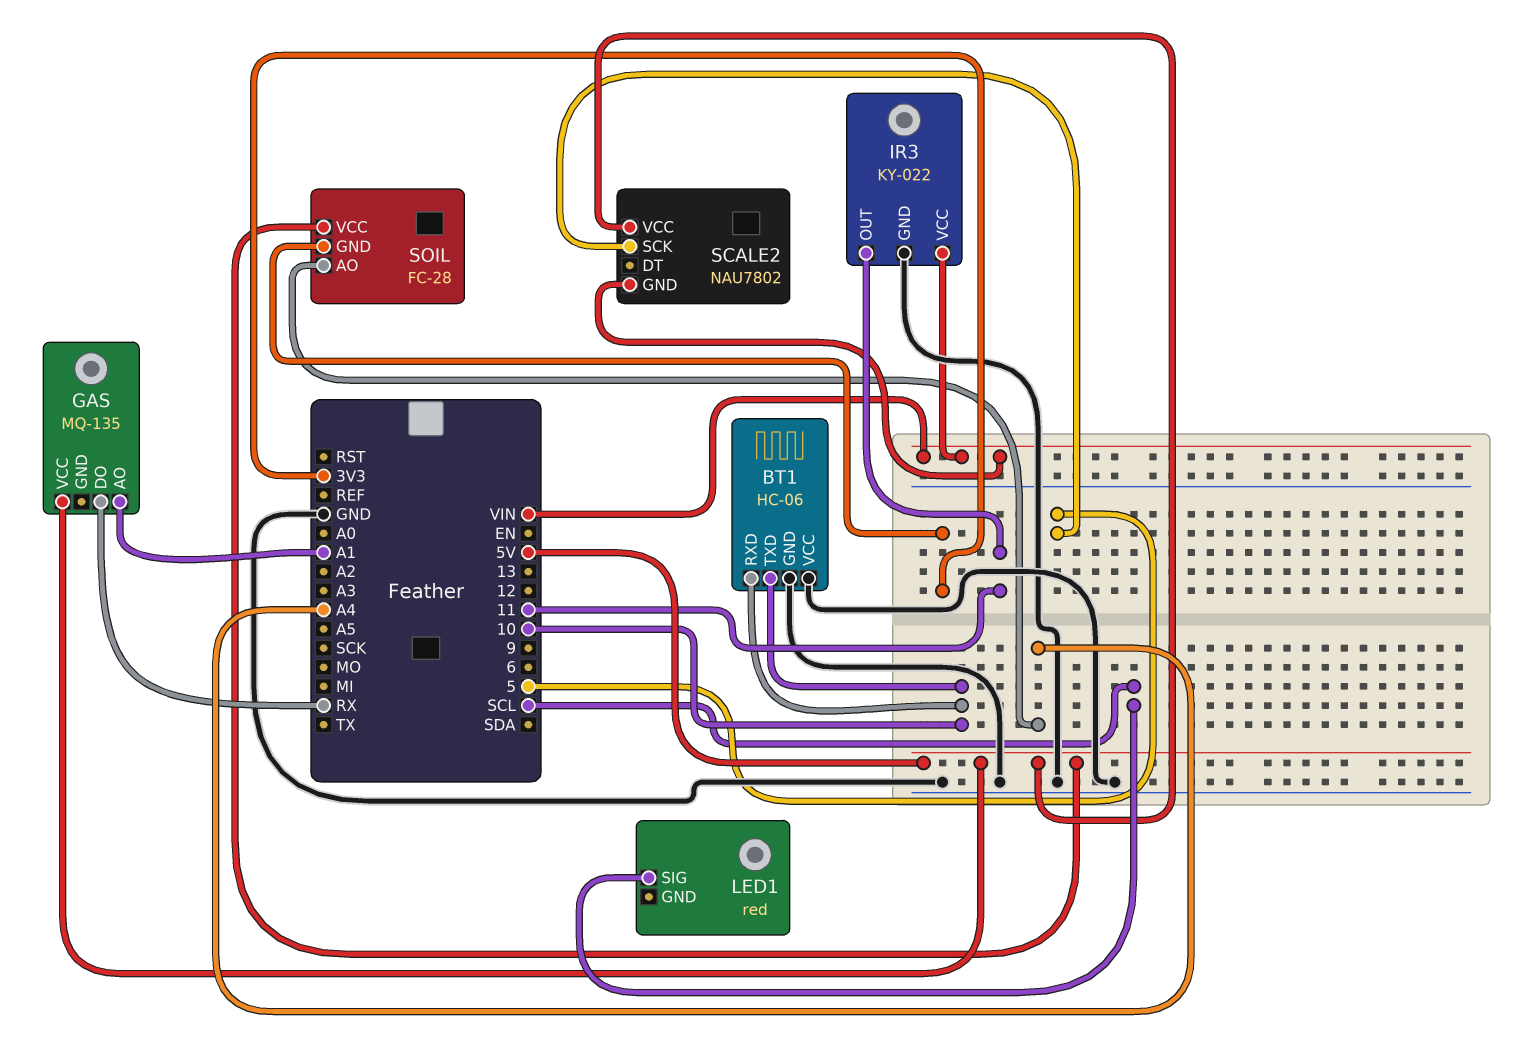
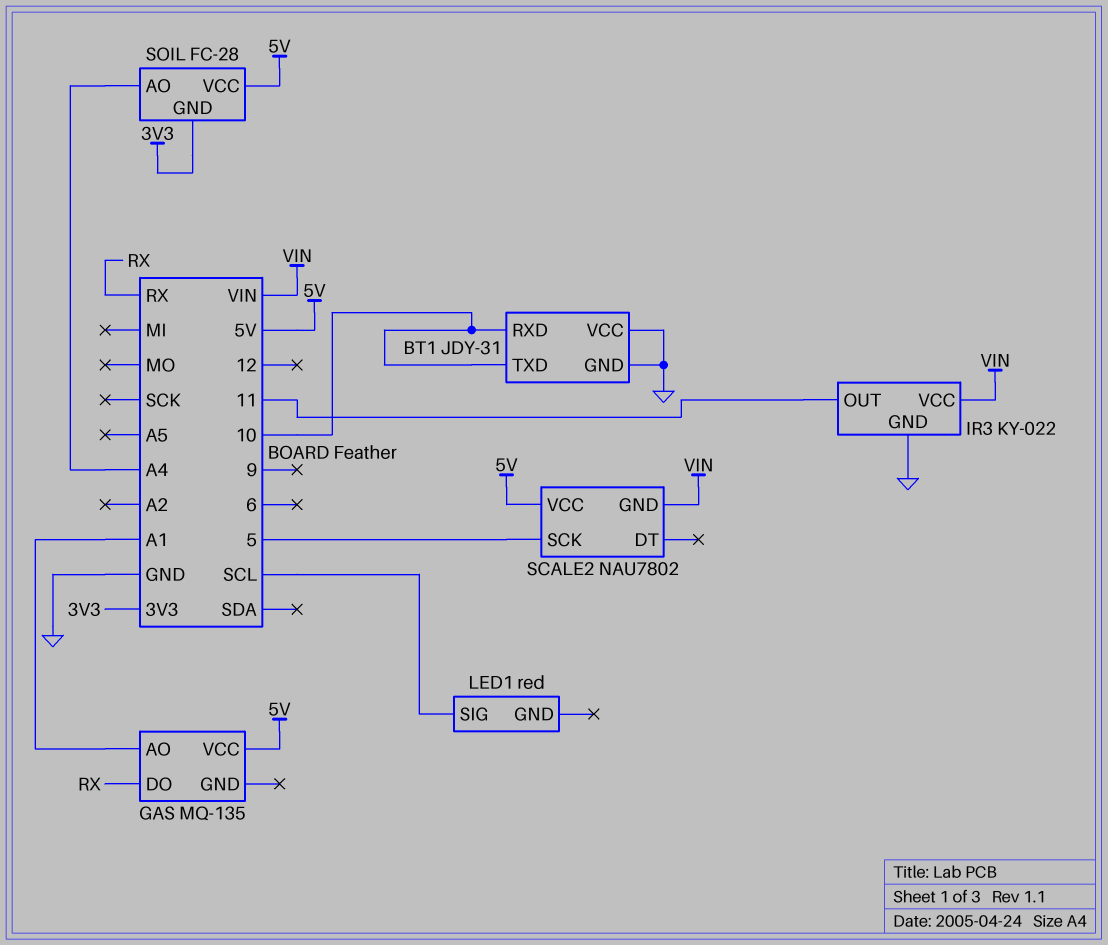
BT1: HC-06 -> JDY-31

